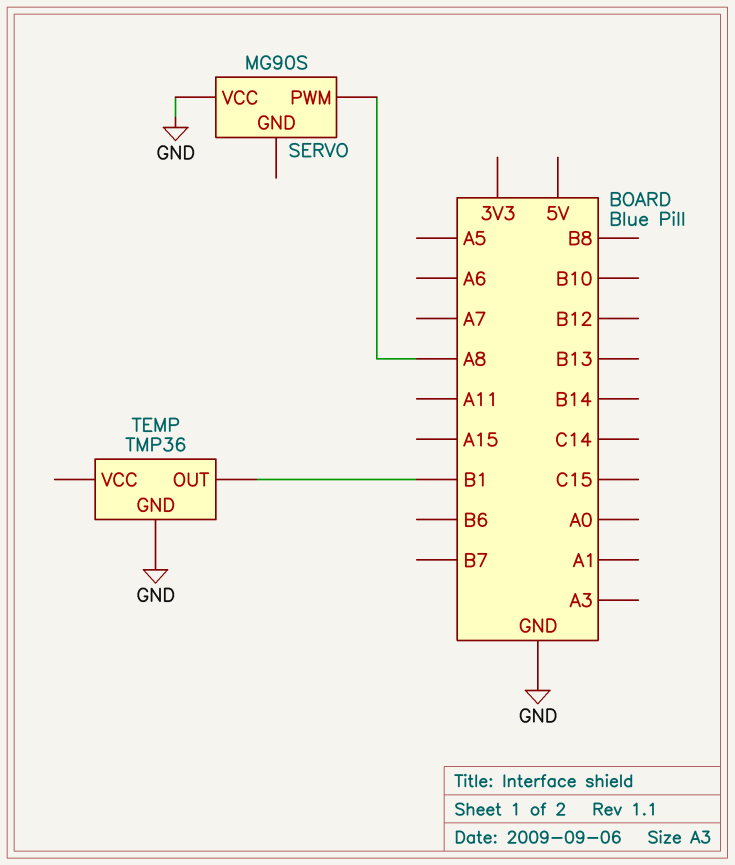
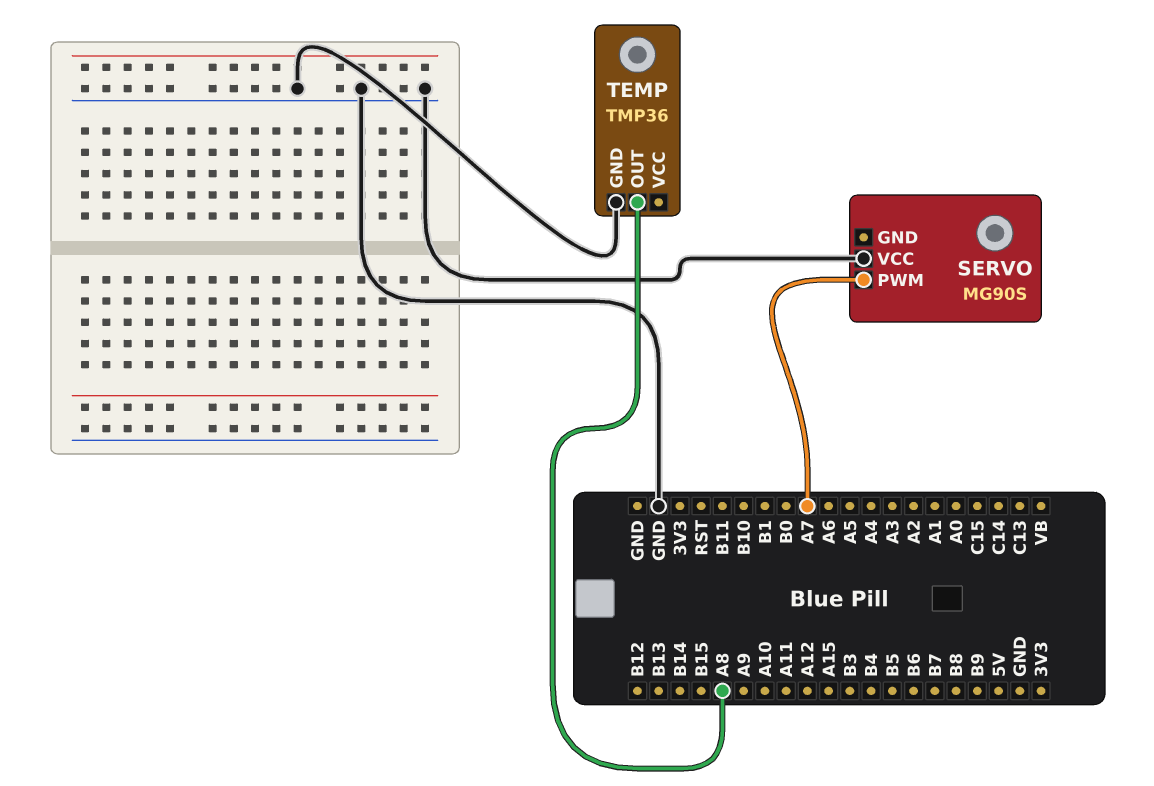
SERVO pin PWM: A8 -> A7
TEMP pin OUT: B1 -> A8

